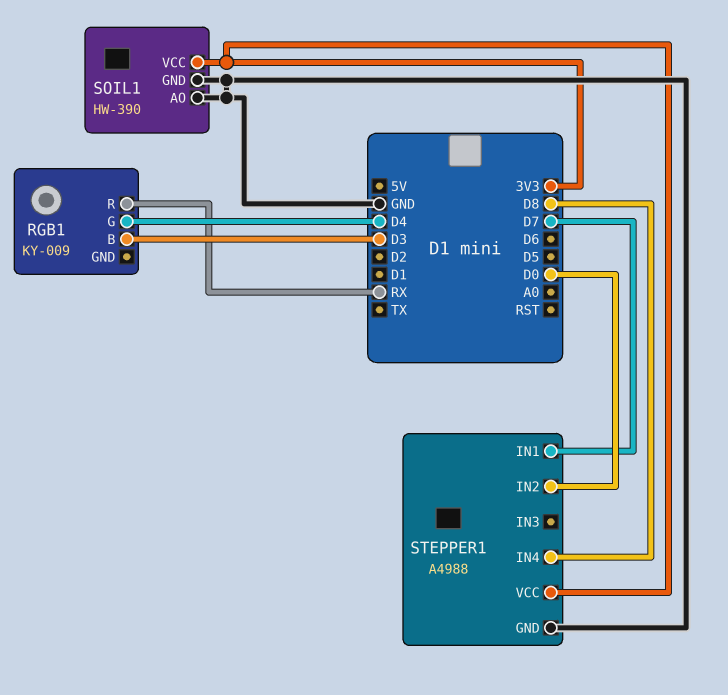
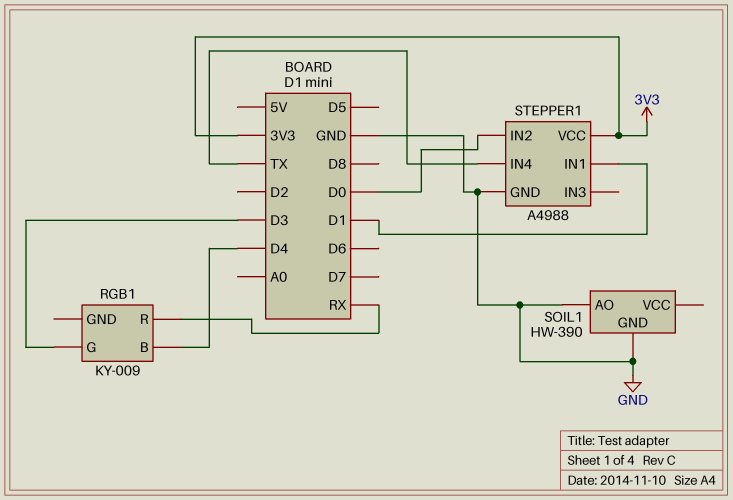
RGB1 pin B: D3 -> D4
RGB1 pin G: D4 -> D3
SOIL1 pin VCC: 3V3 -> none
STEPPER1 pin IN1: D7 -> D1
STEPPER1 pin IN4: D8 -> TX

